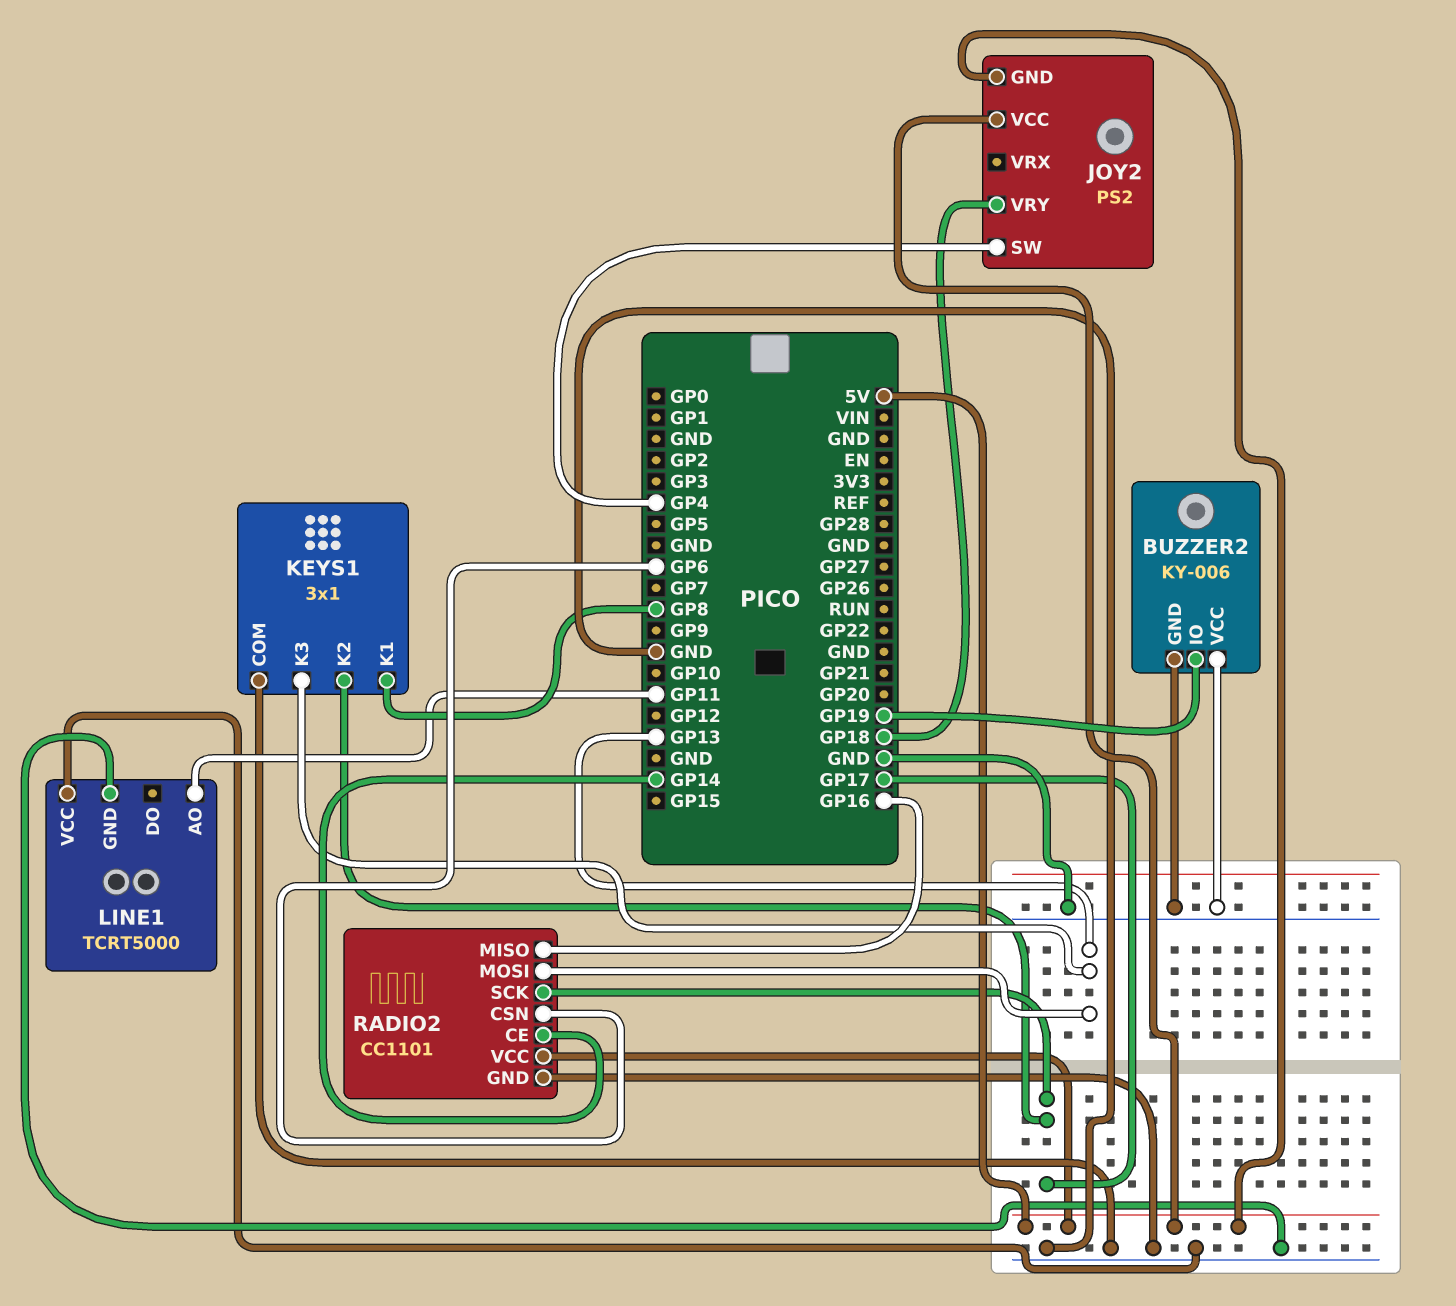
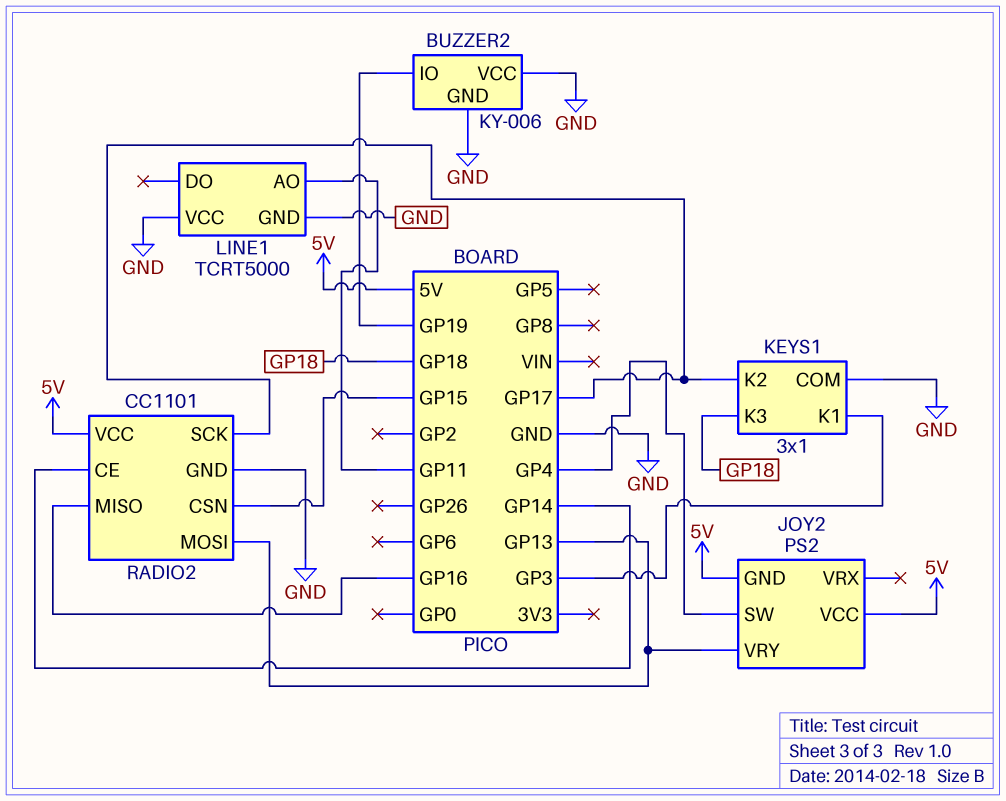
JOY2 pin VRY: GP18 -> GP13
KEYS1 pin K1: GP8 -> GP3
KEYS1 pin K3: GP13 -> GP18
RADIO2 pin CSN: GP6 -> GP15

